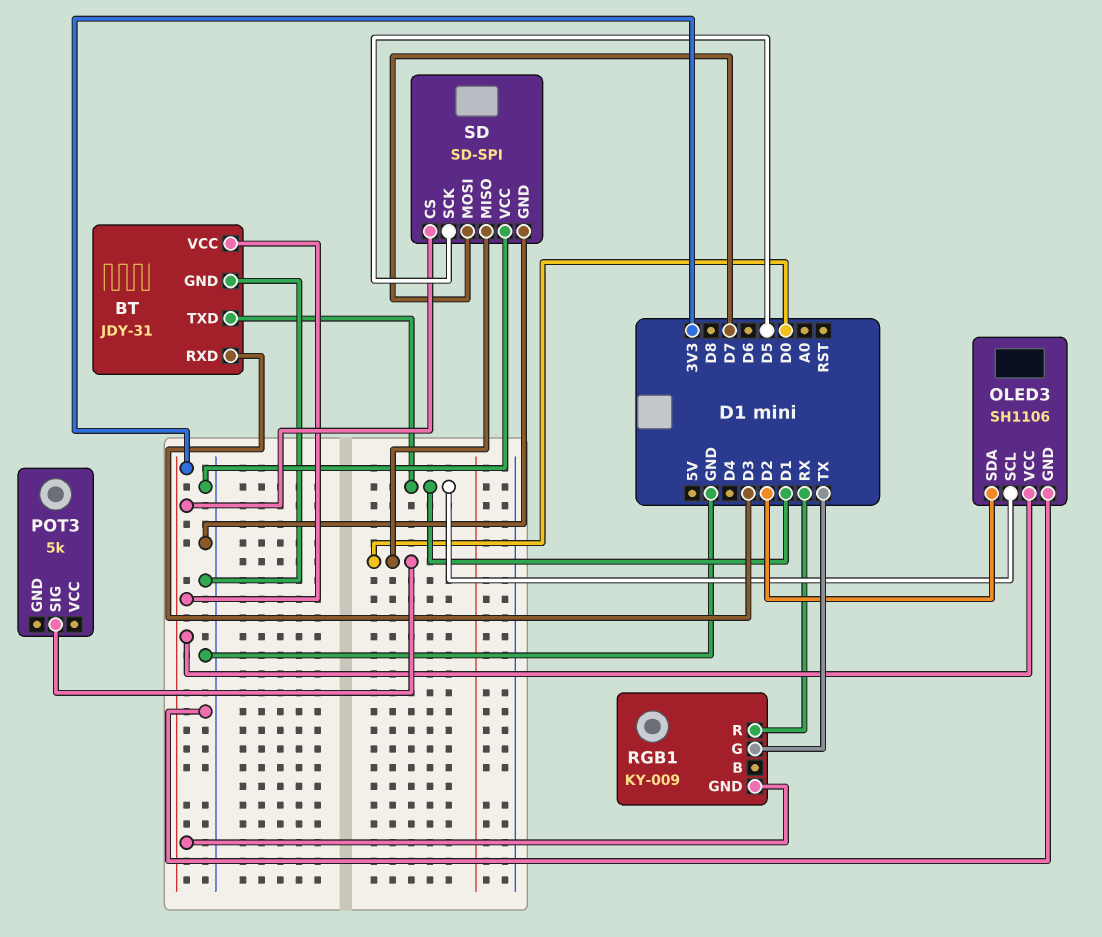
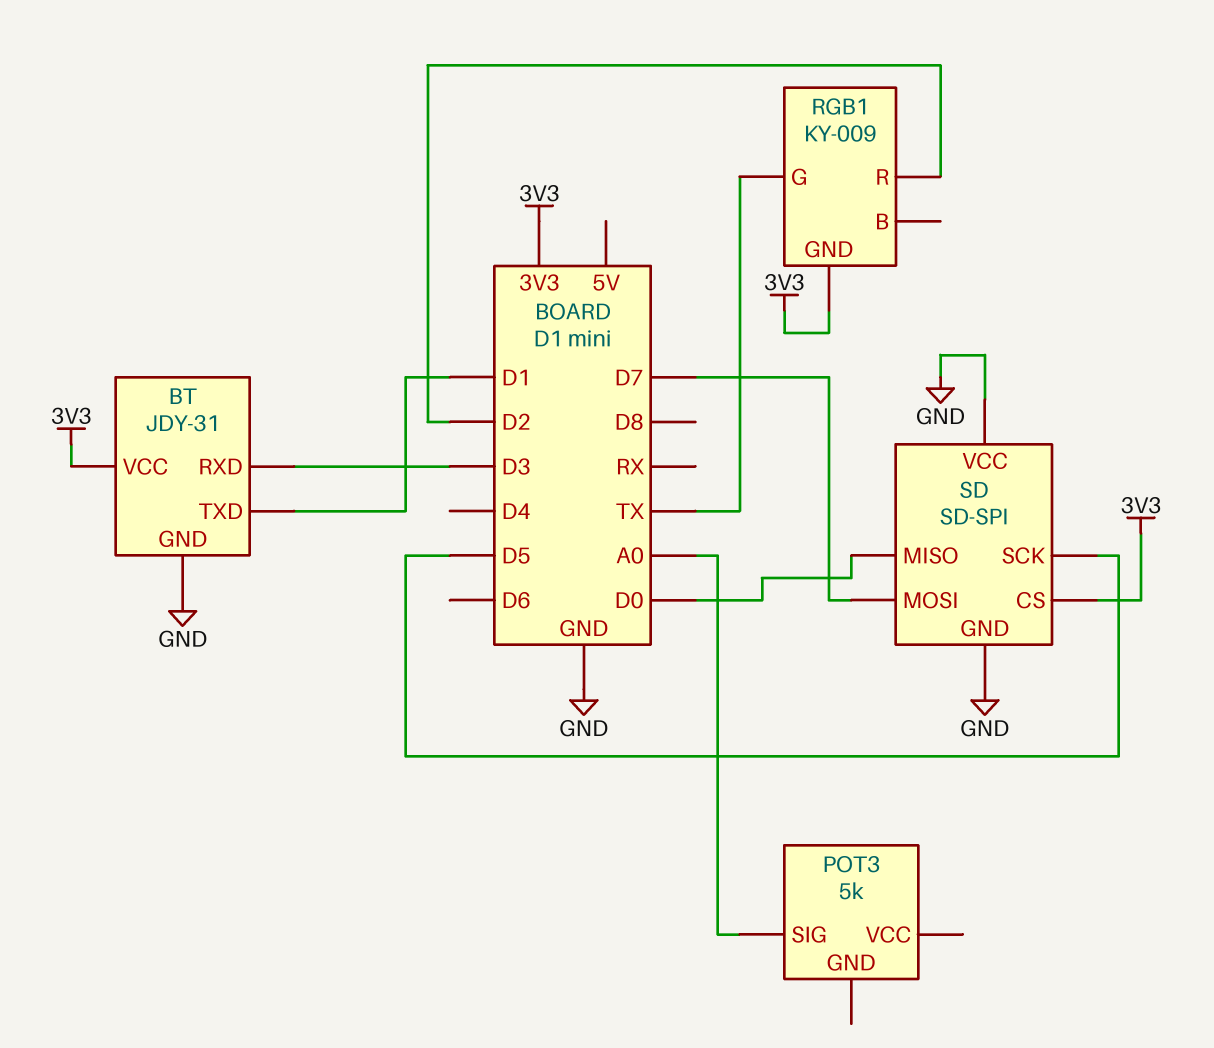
OLED3: SH1106 -> none
OLED3 pin GND: GND -> none
OLED3 pin SCL: D1 -> none
OLED3 pin SDA: D2 -> none
OLED3 pin VCC: 3V3 -> none
POT3 pin SIG: D0 -> A0
RGB1 pin R: RX -> D2

